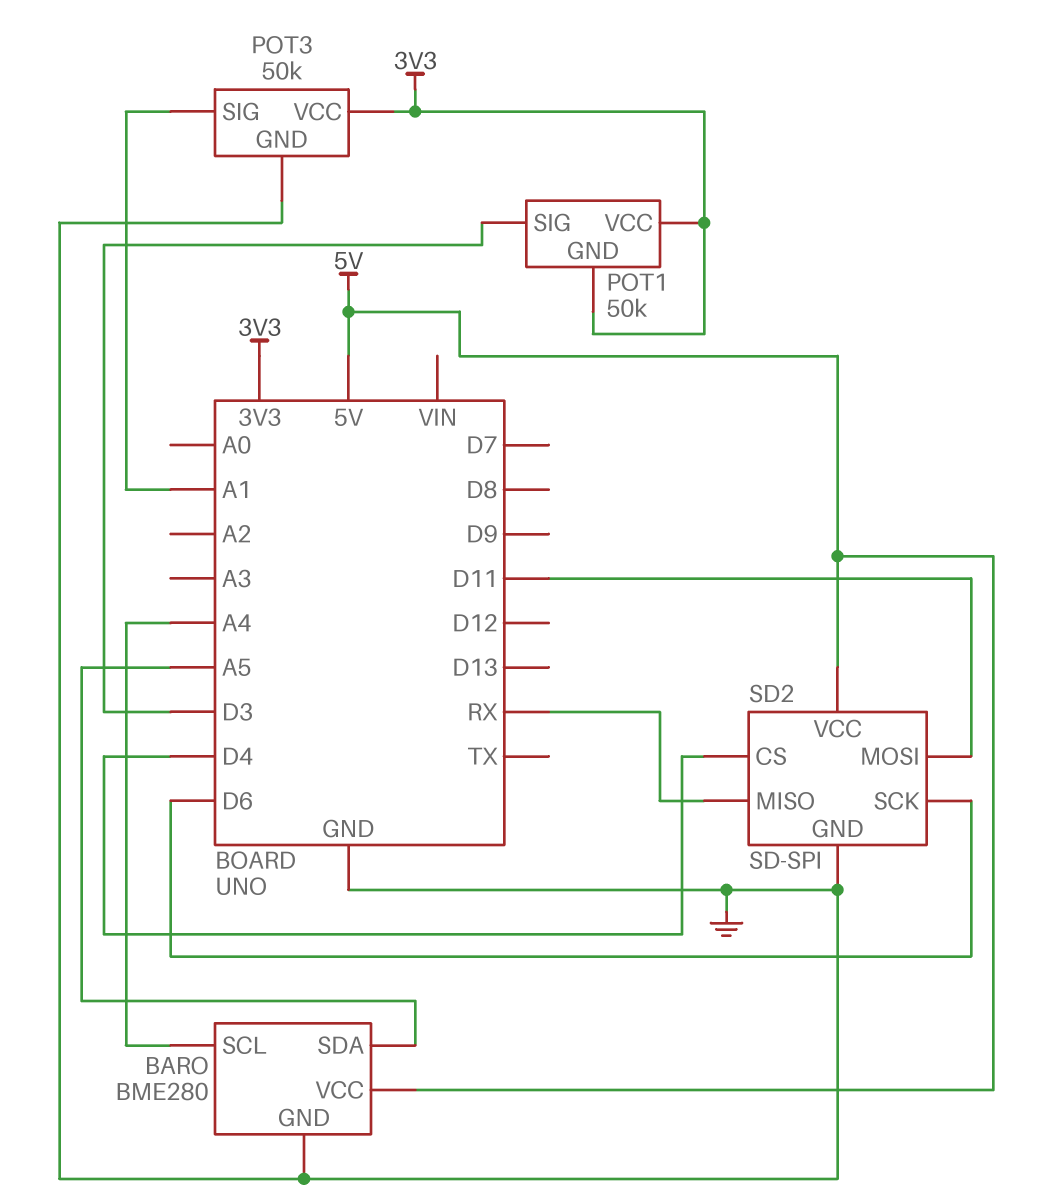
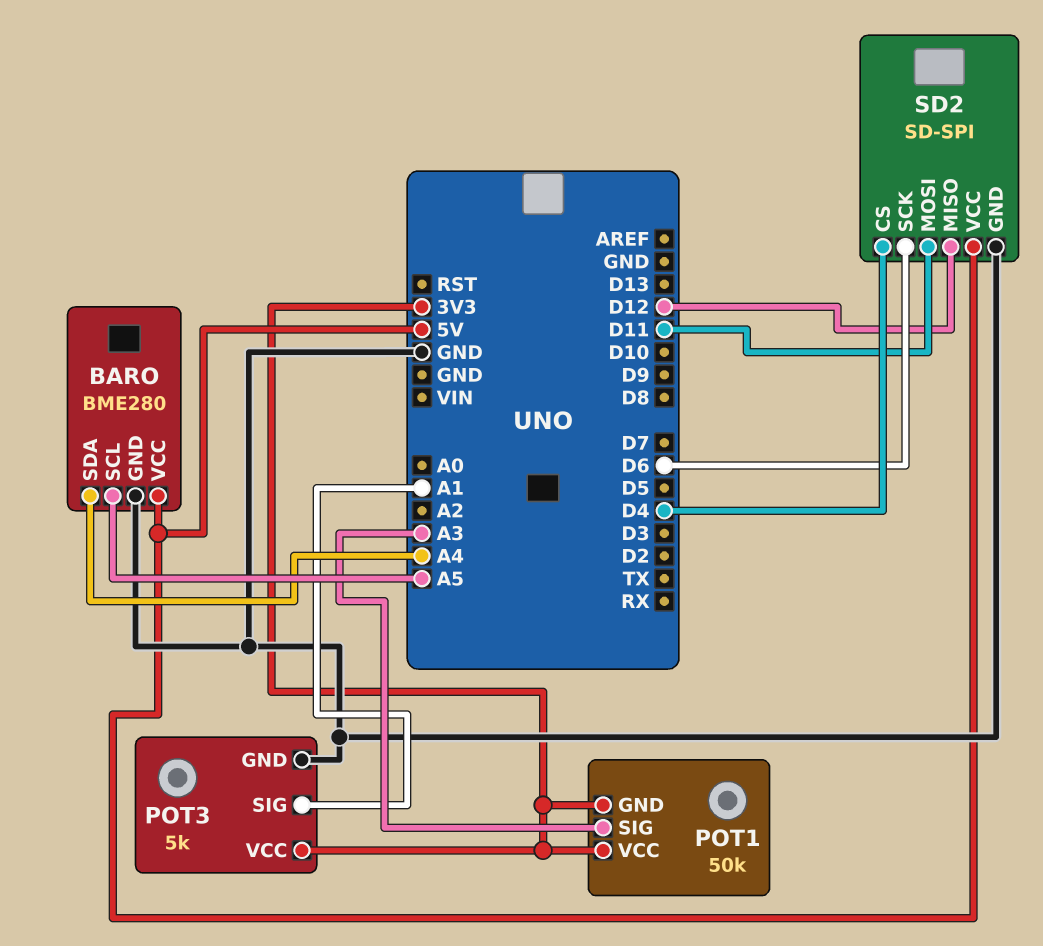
BARO pin SCL: A4 -> A5
BARO pin SDA: A5 -> A4
POT1 pin SIG: D3 -> A3
POT3: 50k -> 5k
SD2 pin MISO: RX -> D12

